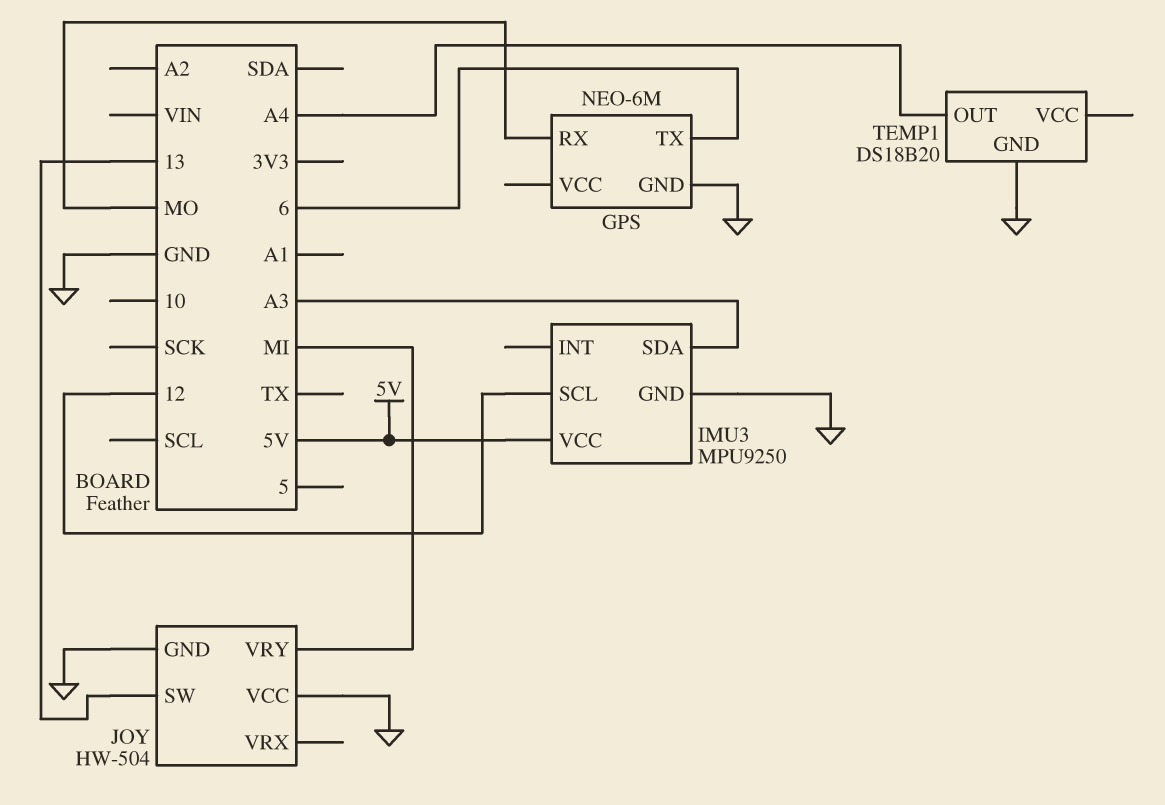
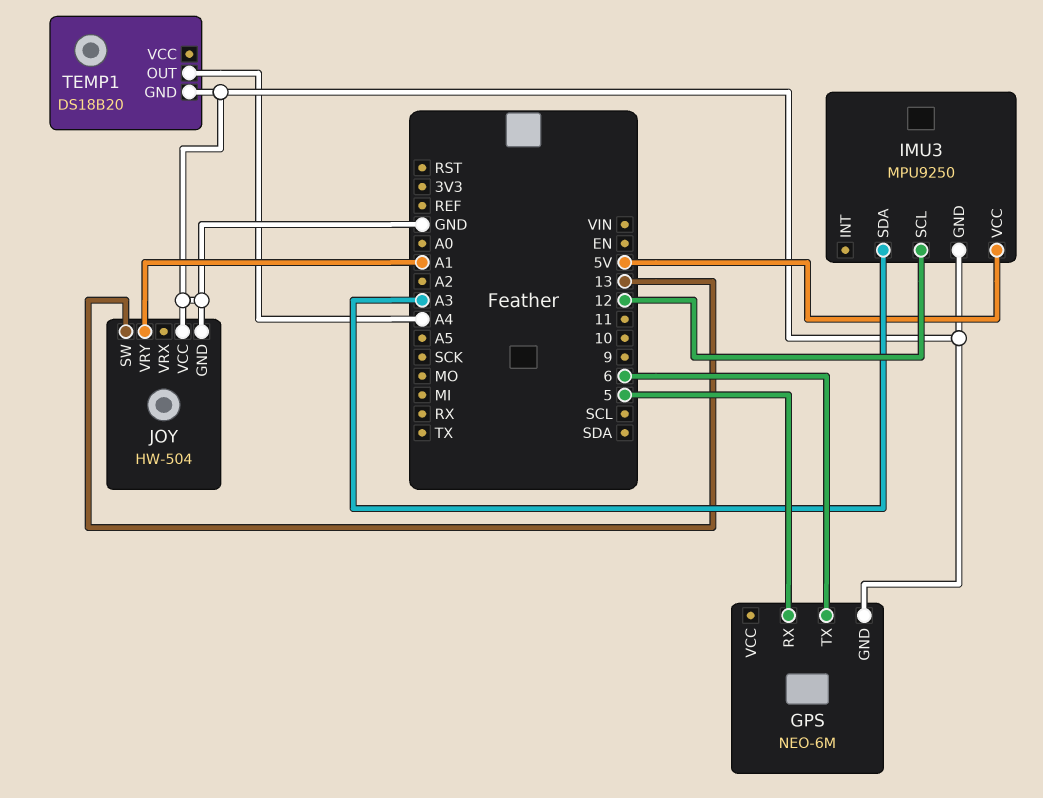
GPS pin RX: MO -> 5
JOY pin VRY: MI -> A1

